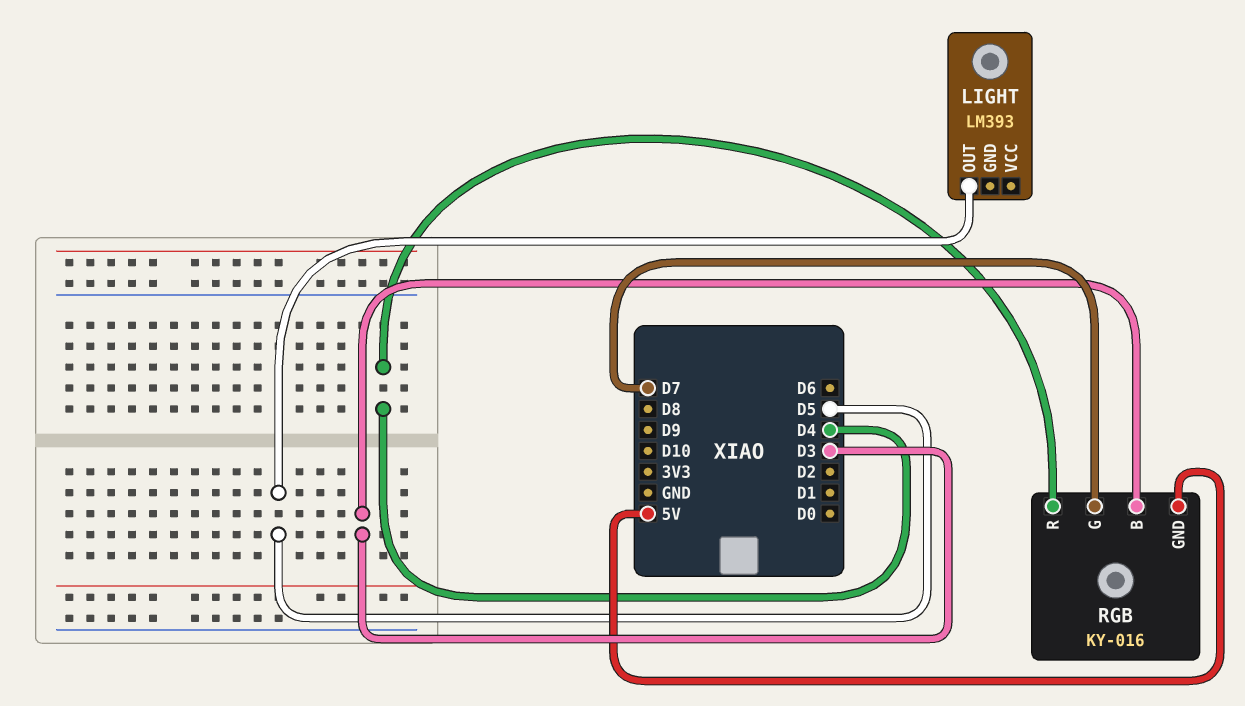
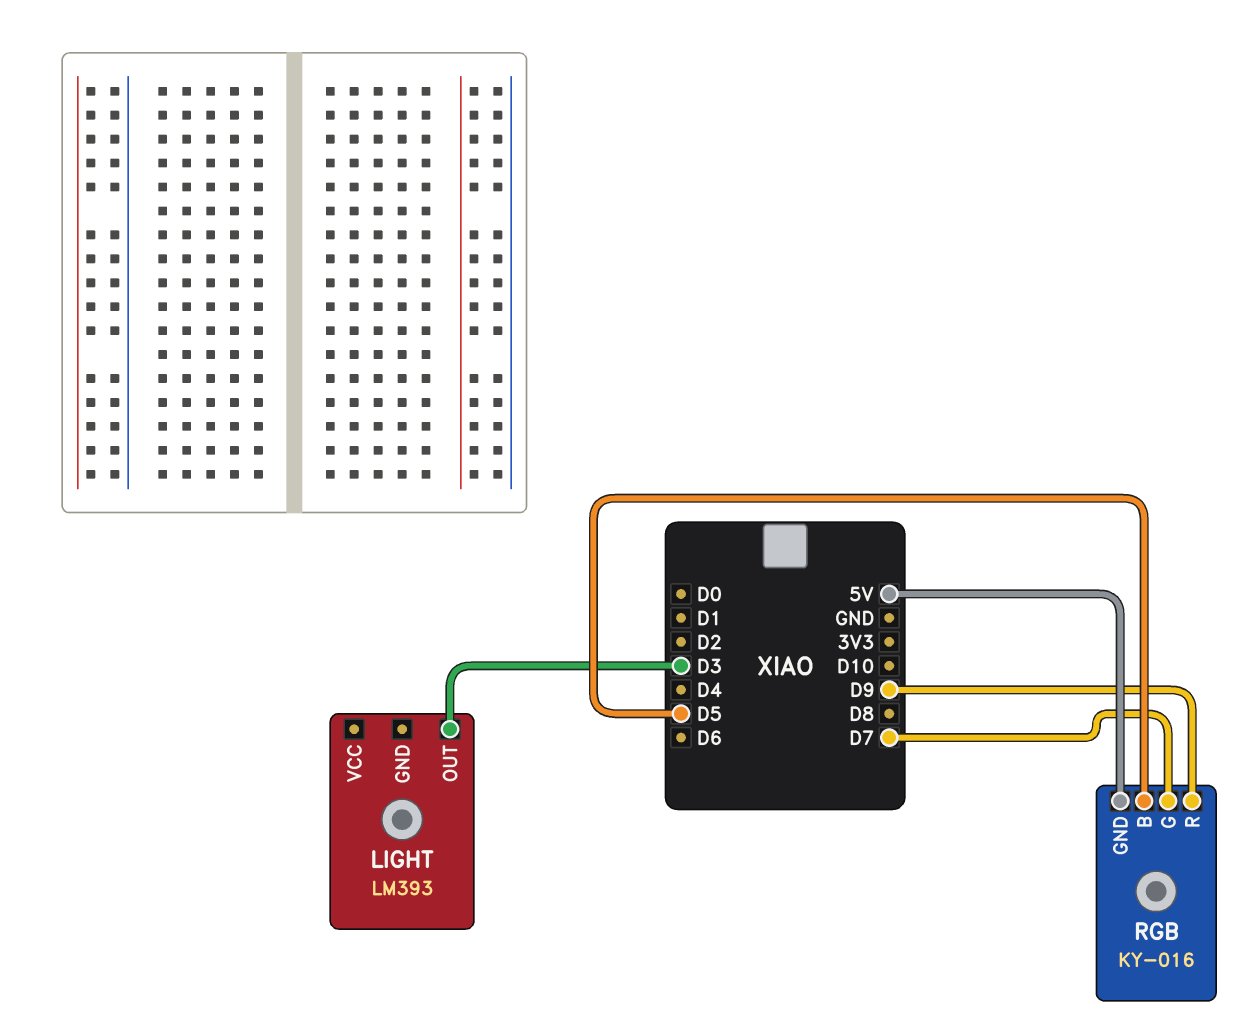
LIGHT pin OUT: D5 -> D3
RGB pin B: D3 -> D5
RGB pin R: D4 -> D9

